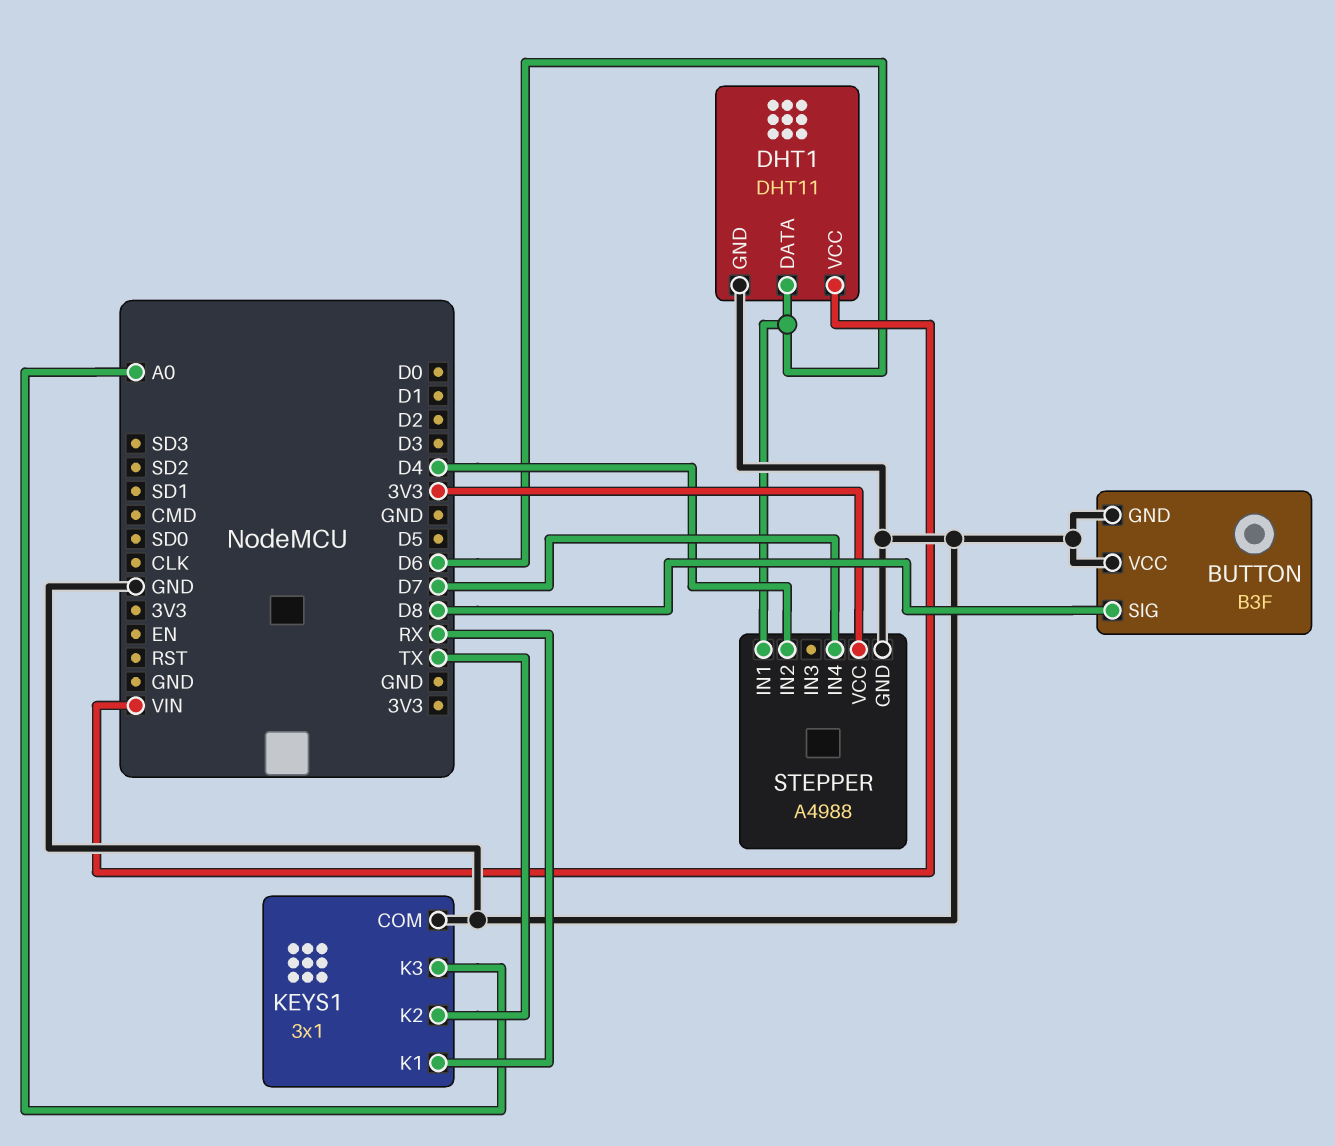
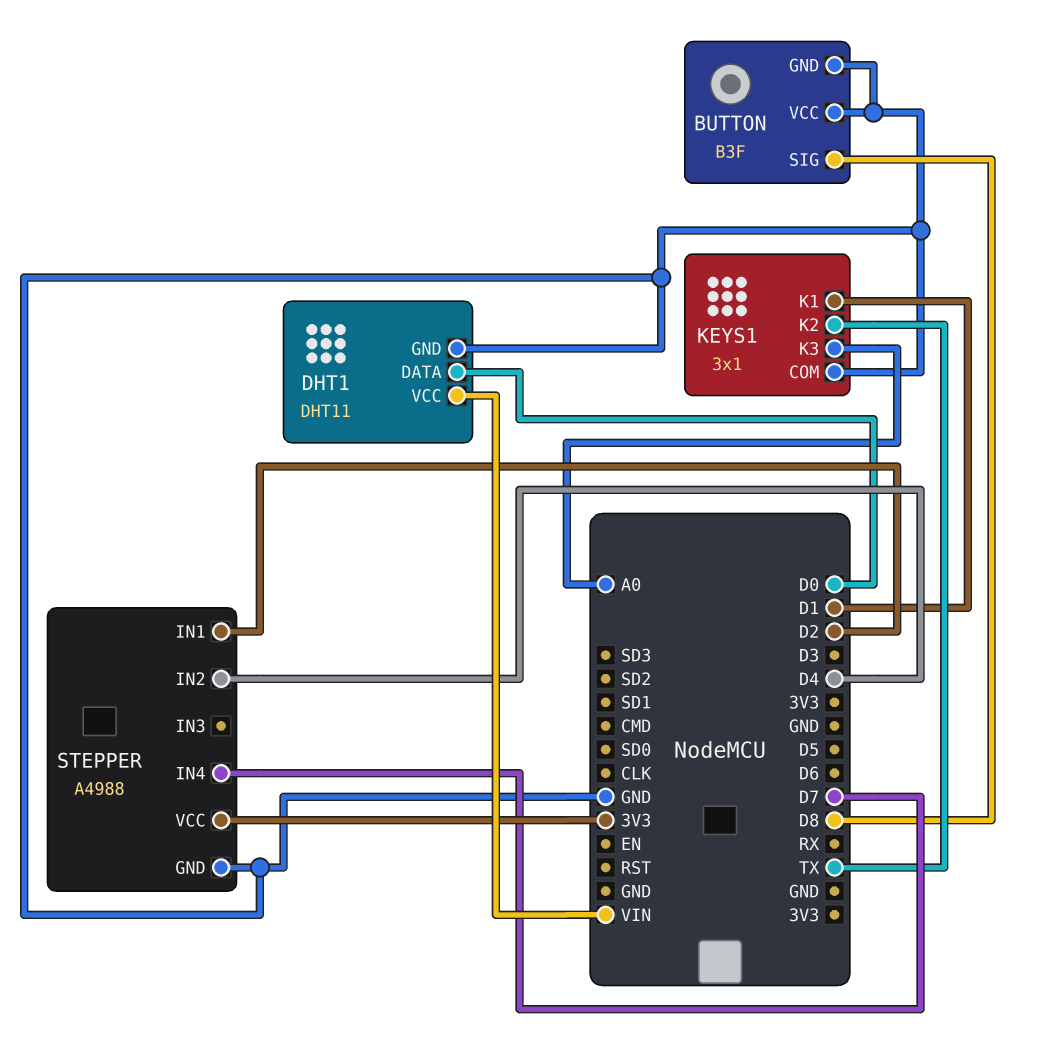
DHT1 pin DATA: D6 -> D0
KEYS1 pin K1: RX -> D1
STEPPER pin IN1: D6 -> D2

